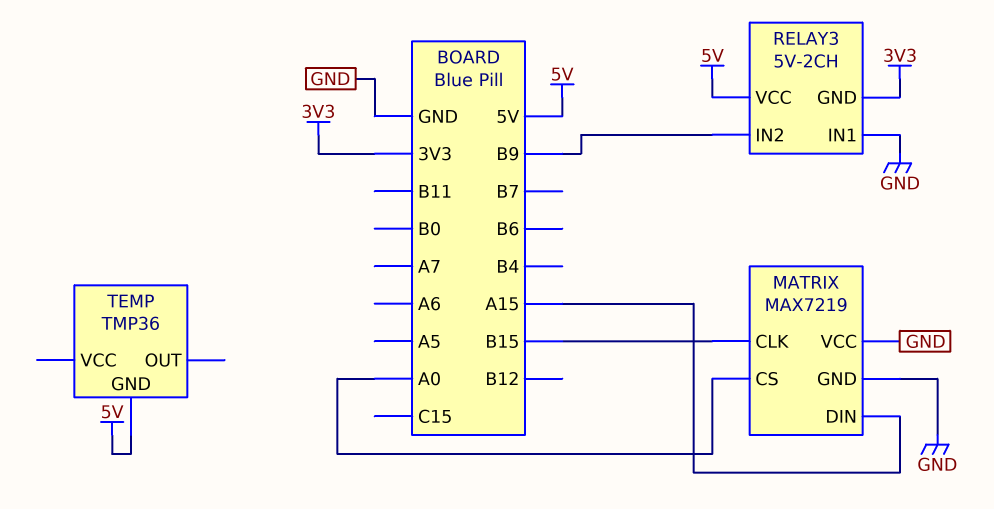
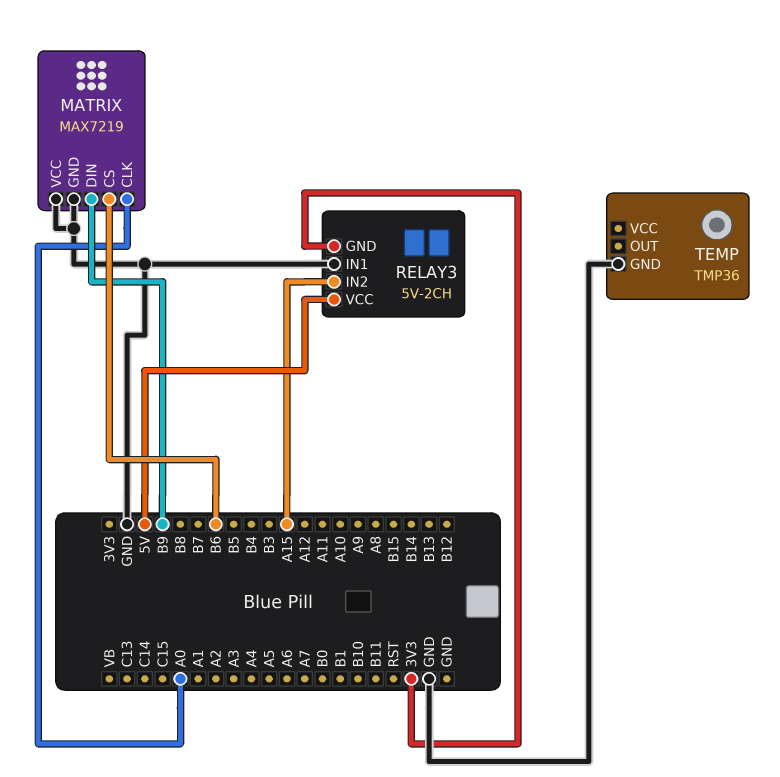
MATRIX pin CLK: B15 -> A0
MATRIX pin CS: A0 -> B6
MATRIX pin DIN: A15 -> B9
RELAY3 pin IN2: B9 -> A15
TEMP pin GND: 5V -> GND

